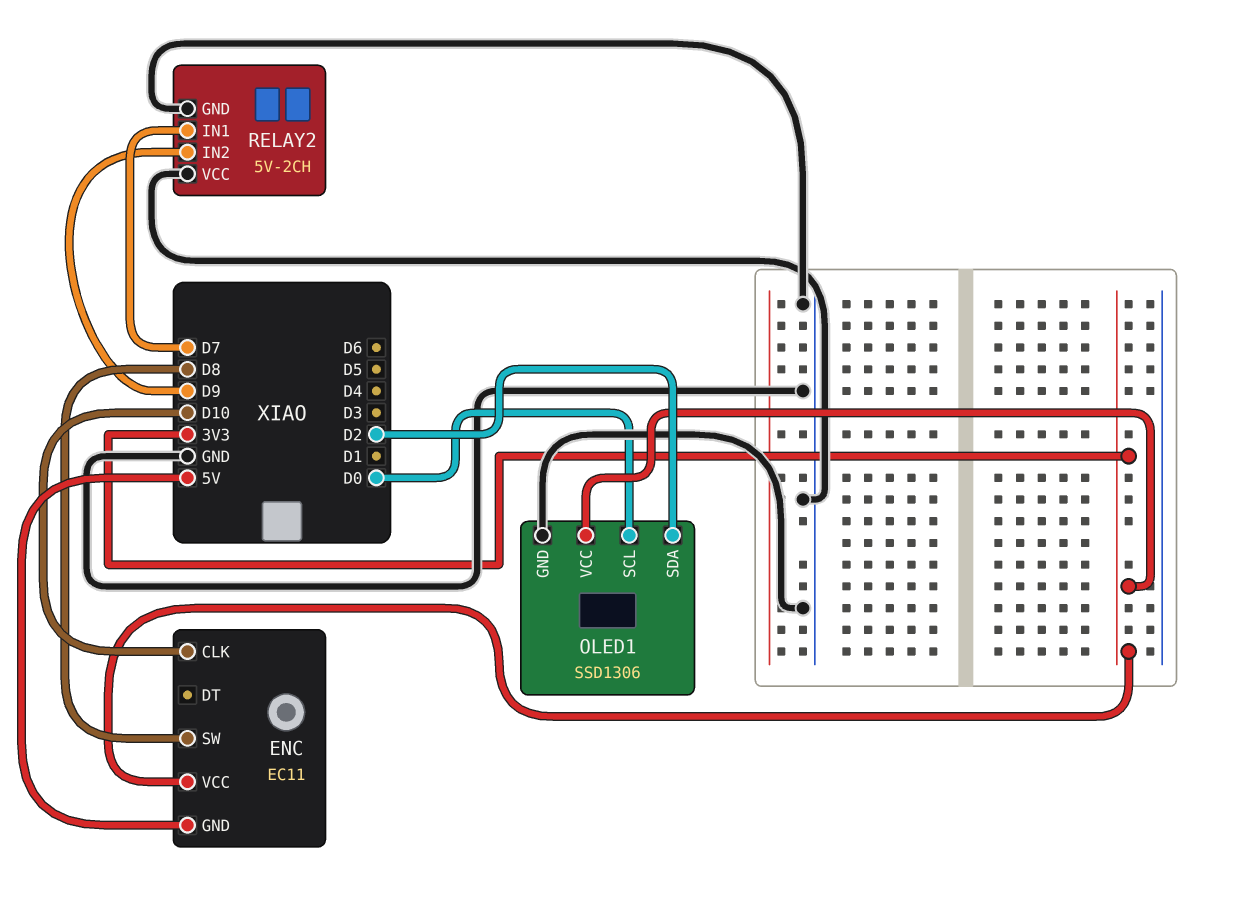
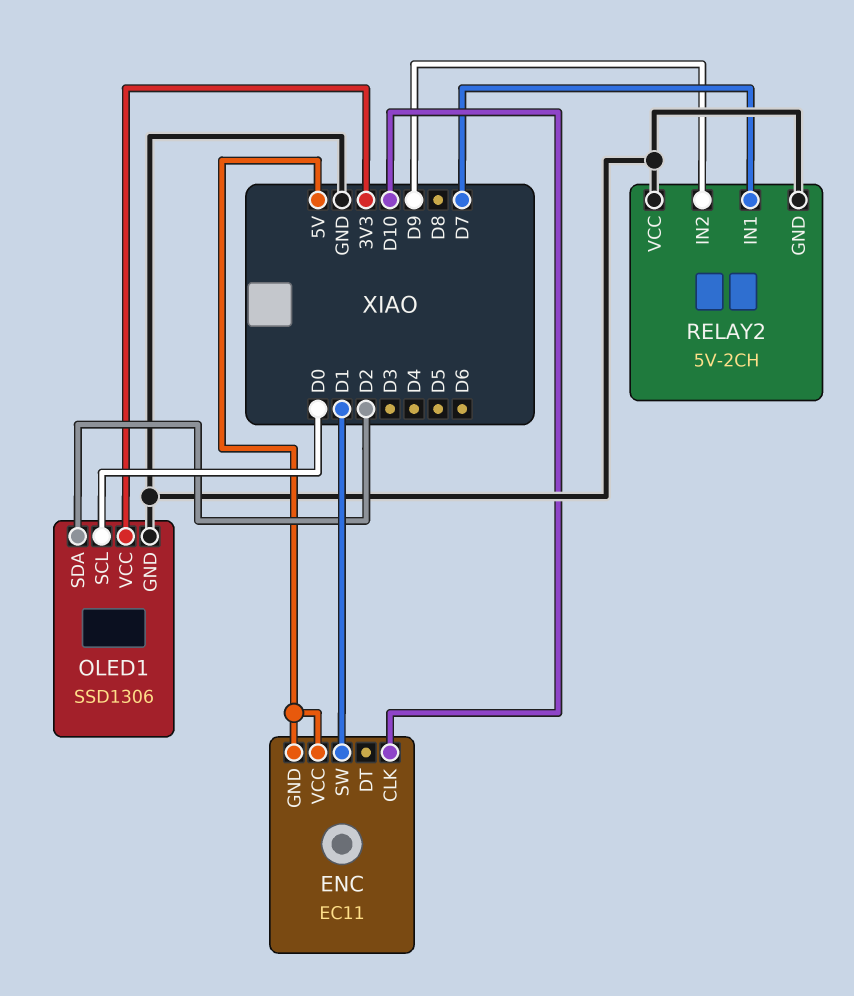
ENC pin SW: D8 -> D1
ENC pin VCC: 3V3 -> 5V

